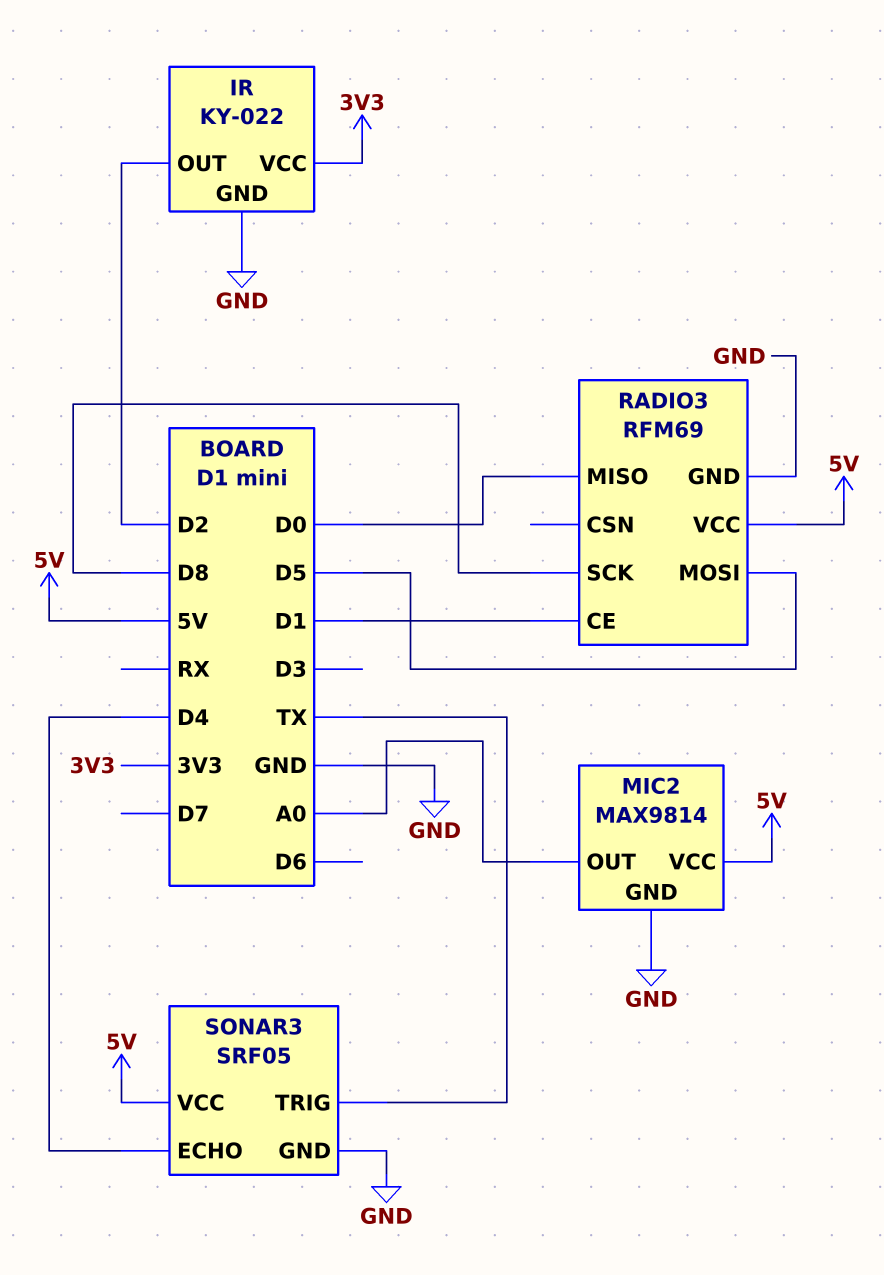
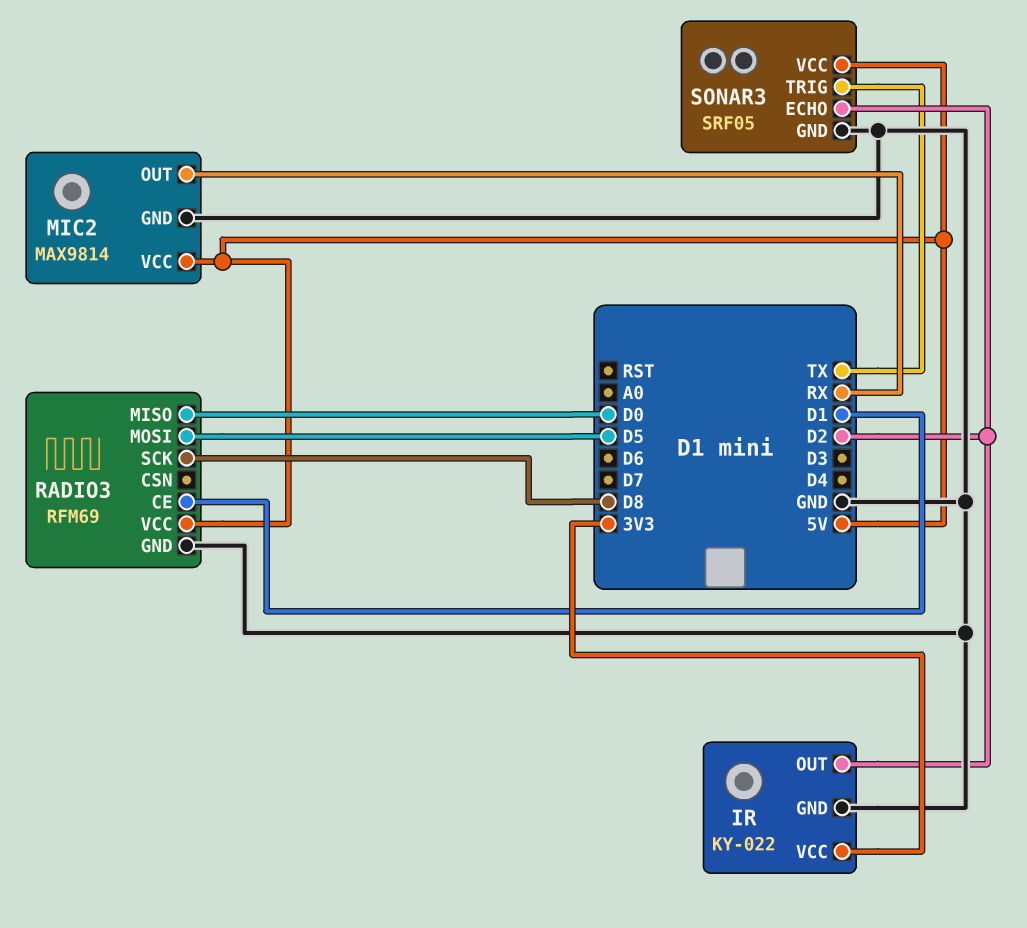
MIC2 pin OUT: A0 -> RX
SONAR3 pin ECHO: D4 -> D2

